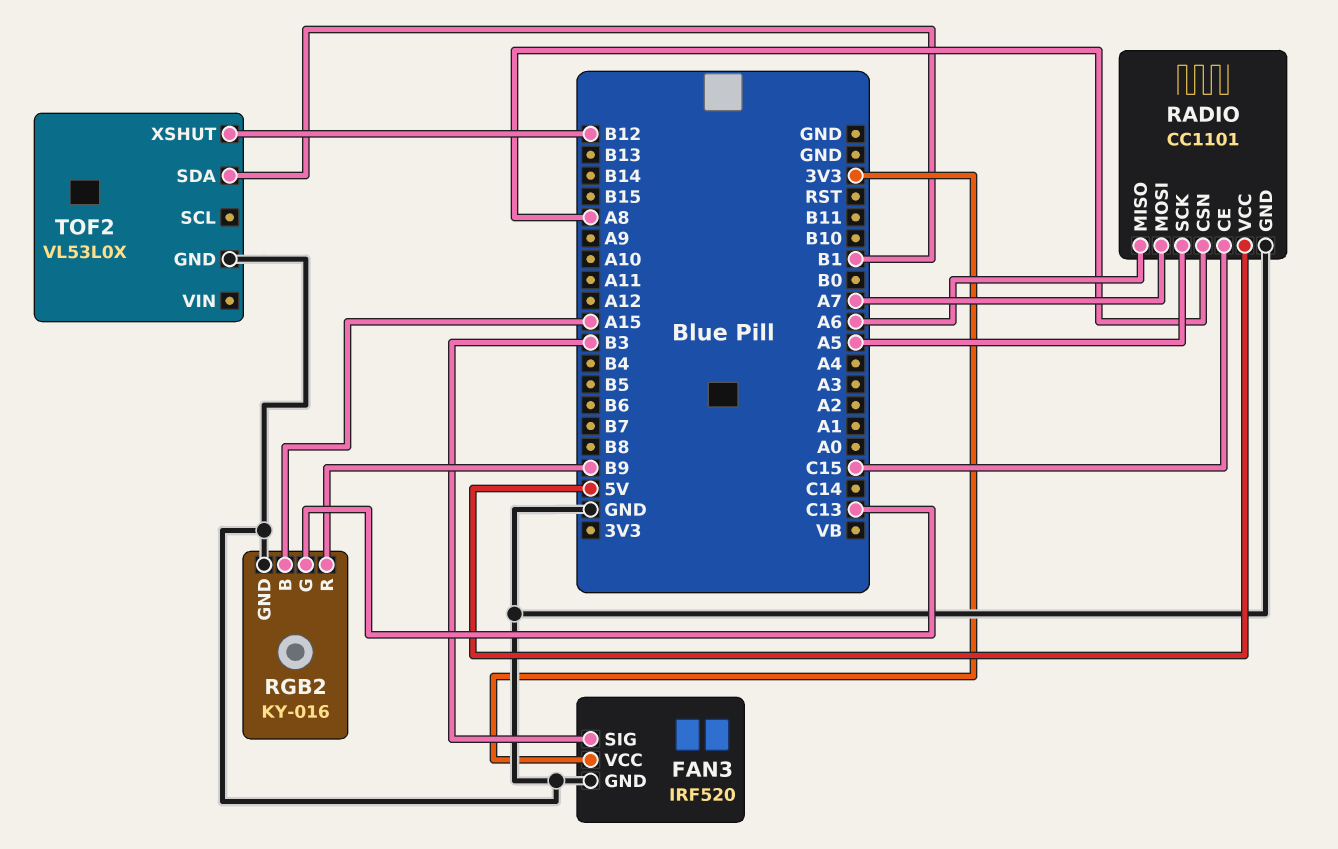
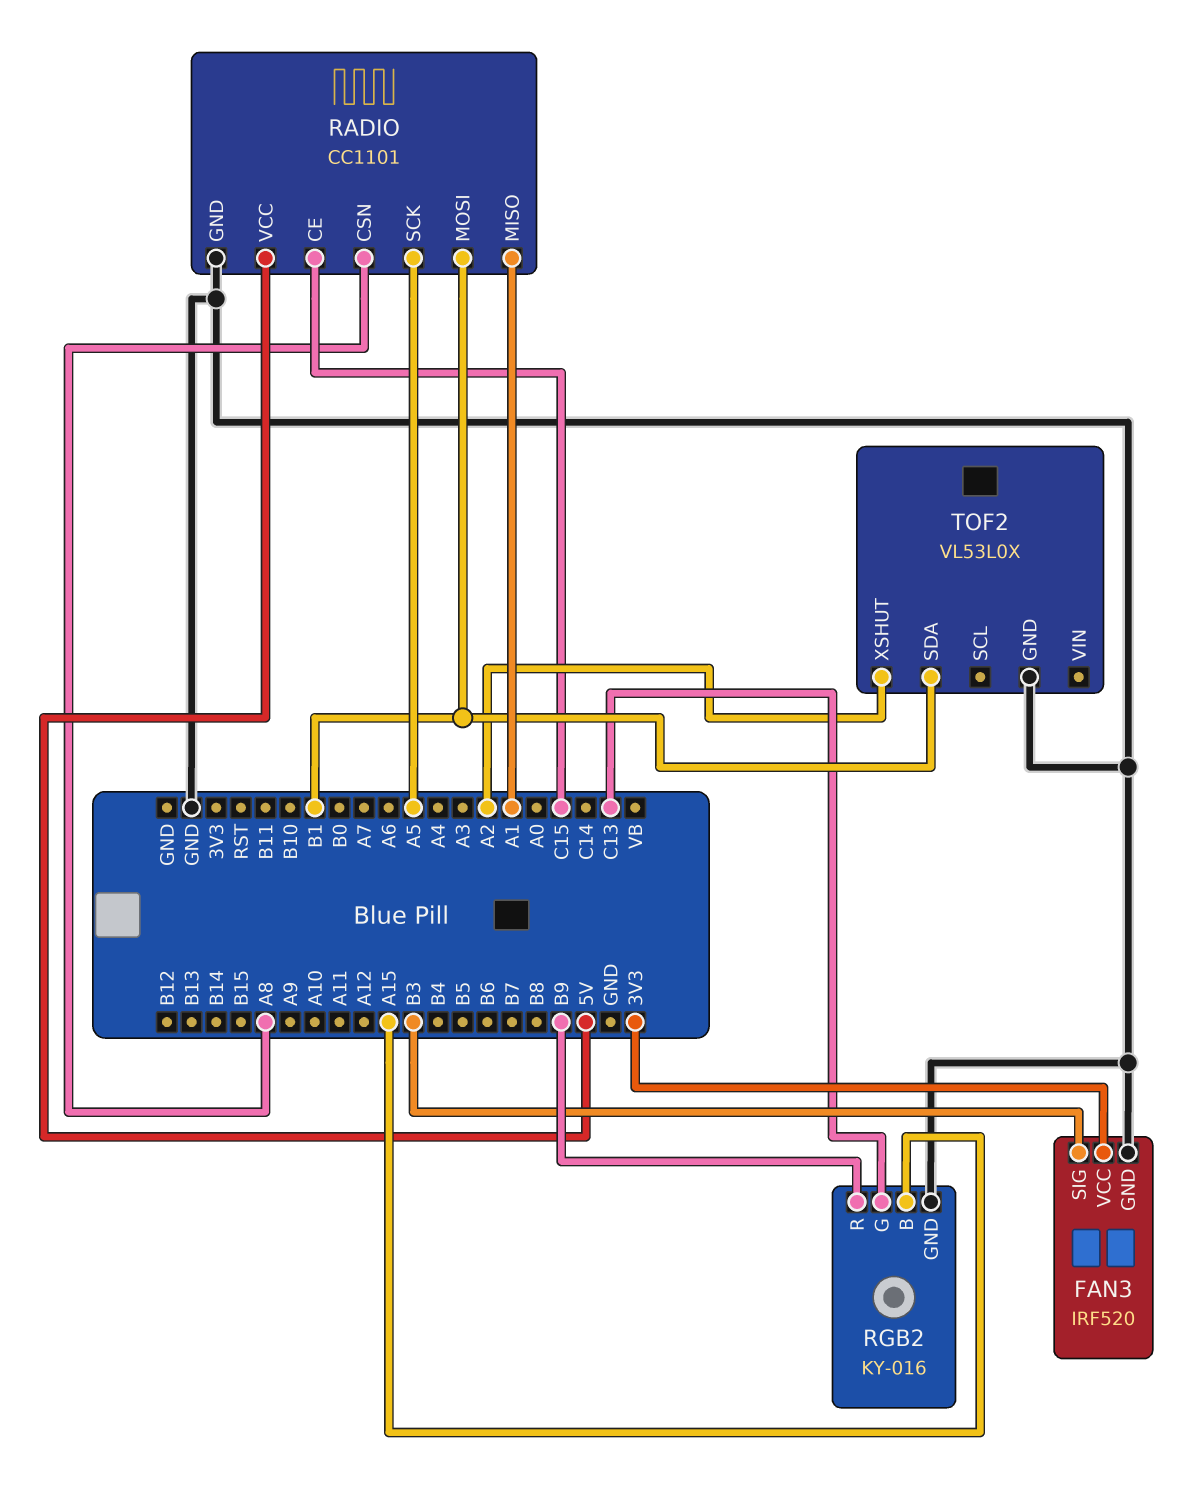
RADIO pin MISO: A6 -> A1
RADIO pin MOSI: A7 -> B1
TOF2 pin XSHUT: B12 -> A2

